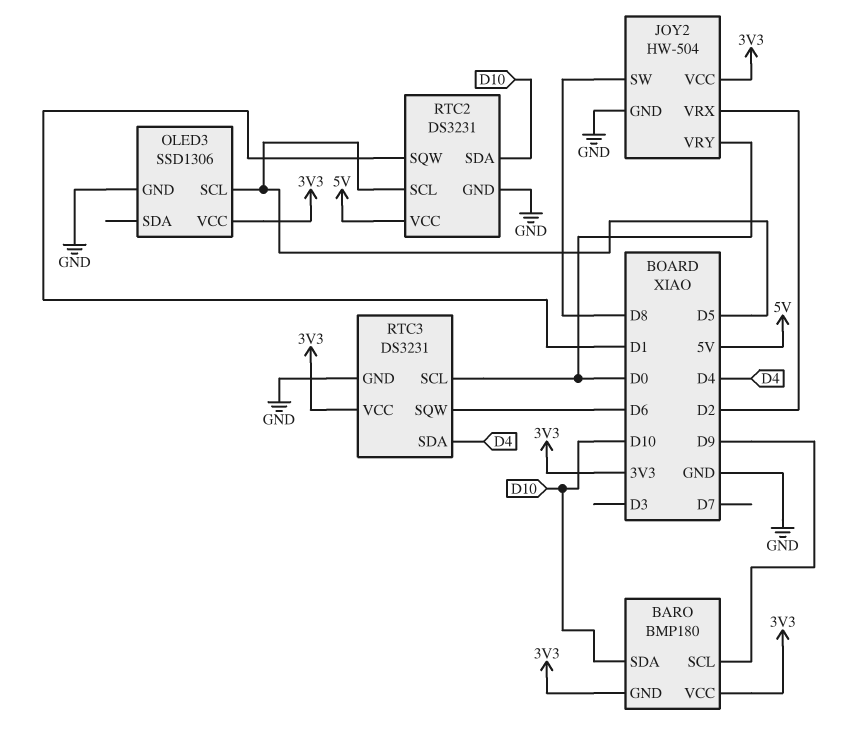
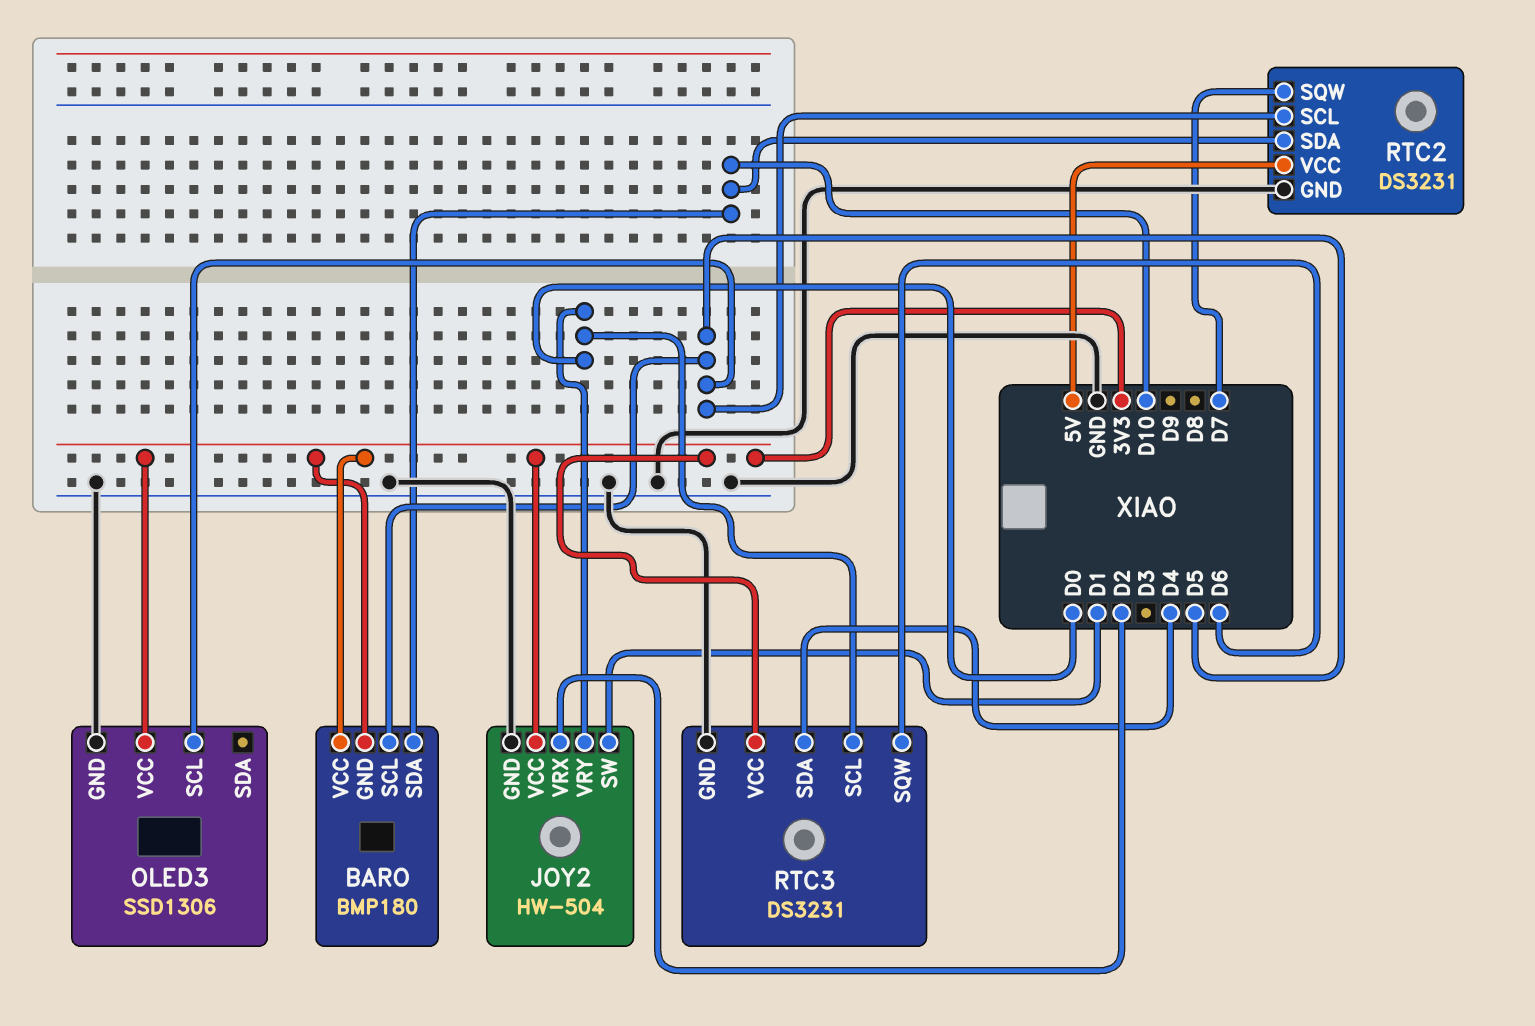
BARO pin SCL: D9 -> D5
JOY2 pin SW: D8 -> D1
RTC2 pin SQW: D1 -> D7

